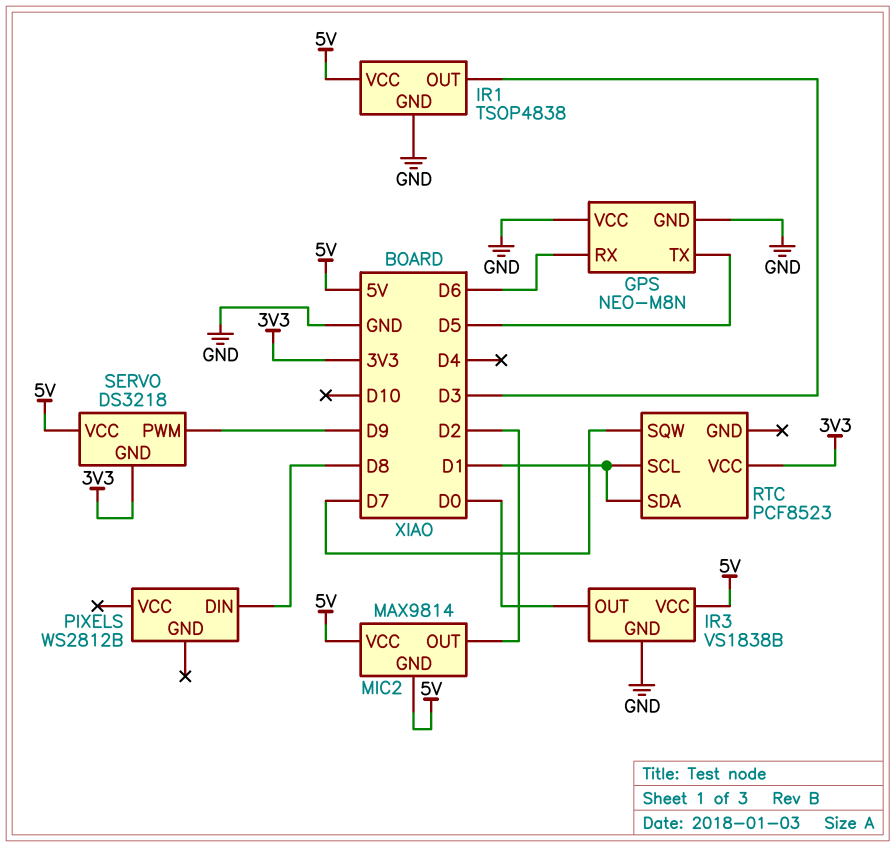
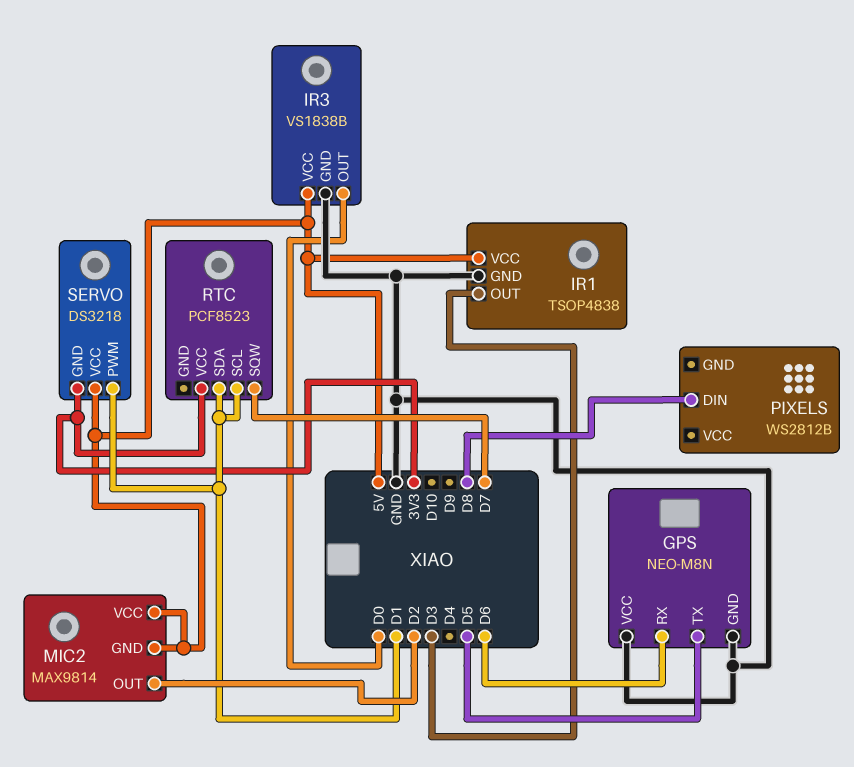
SERVO pin PWM: D9 -> D1

